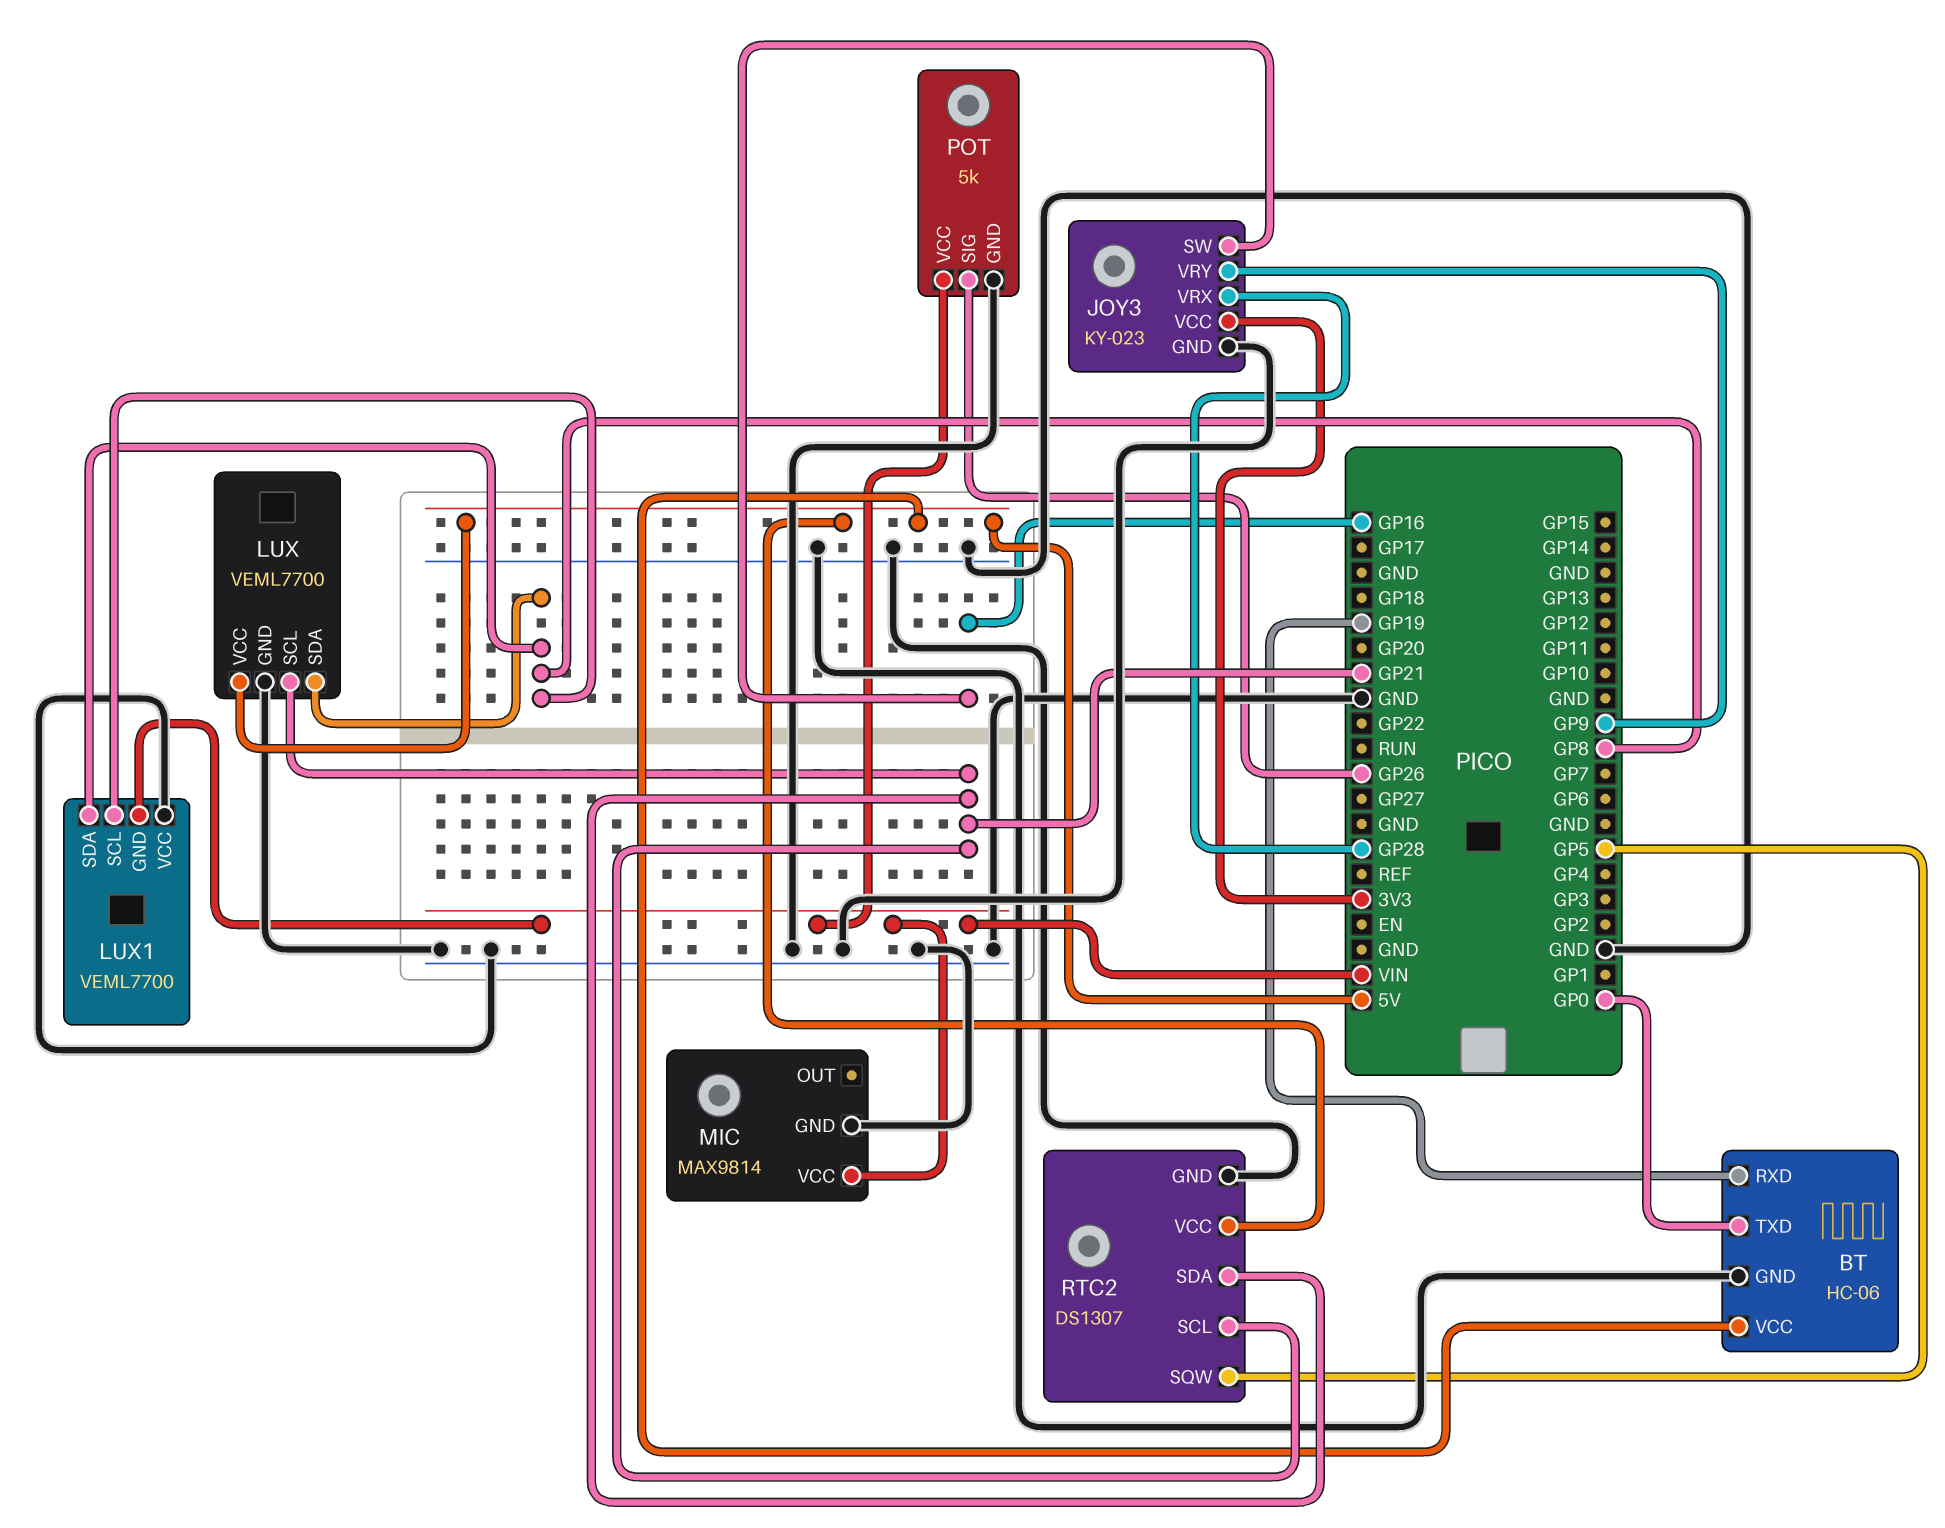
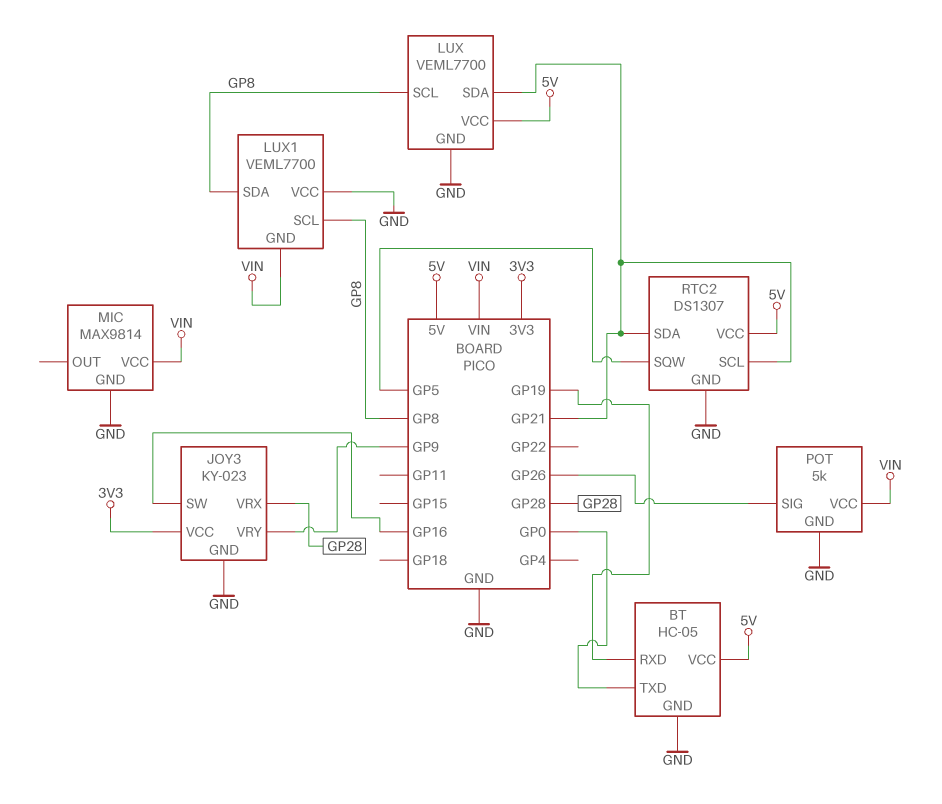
BT: HC-06 -> HC-05
LUX pin SCL: GP21 -> GP8
LUX pin SDA: GP8 -> GP21

